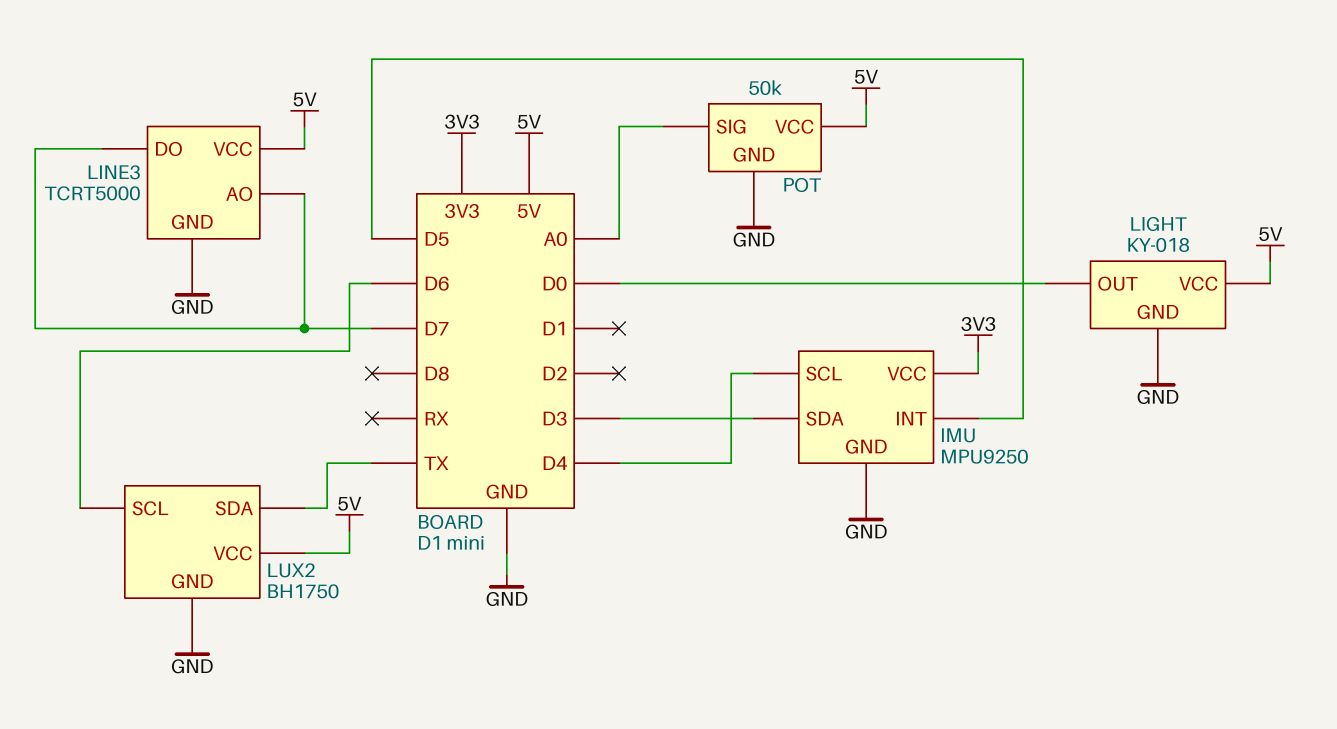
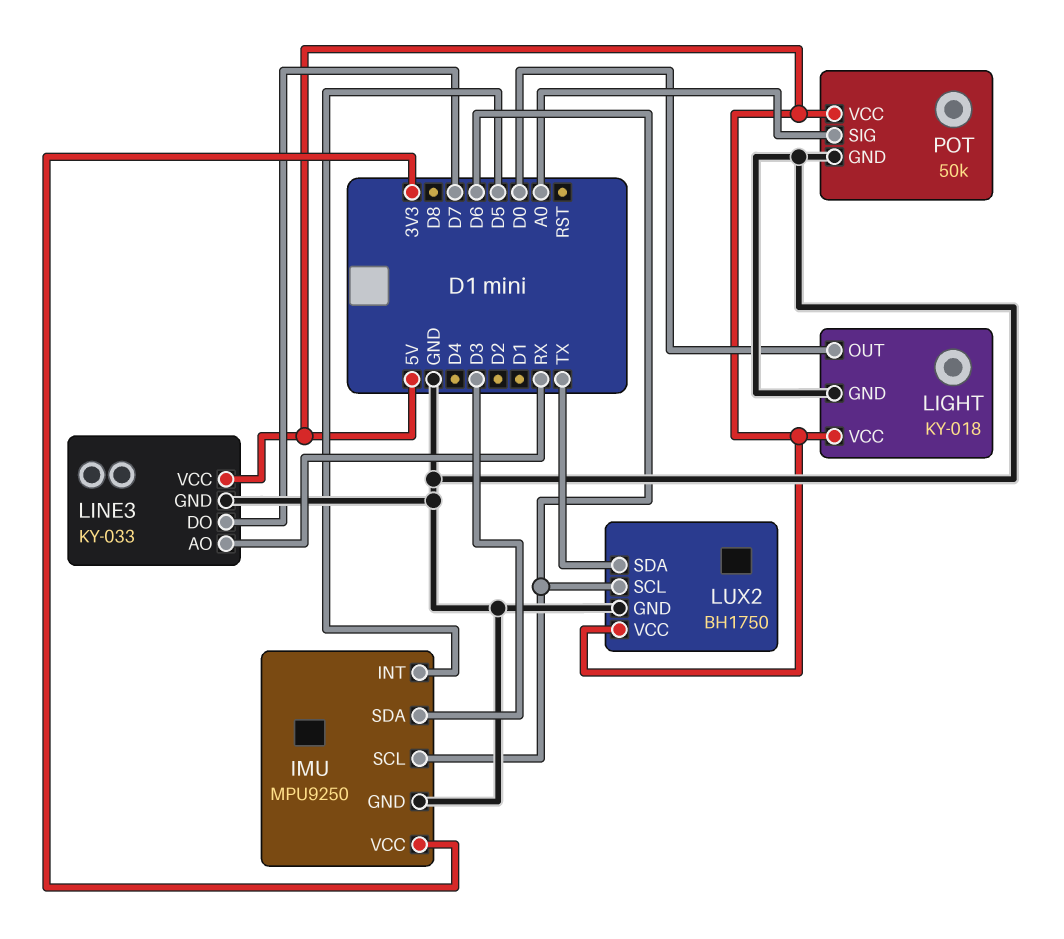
IMU pin SCL: D4 -> D6
LINE3: TCRT5000 -> KY-033
LINE3 pin AO: D7 -> RX

